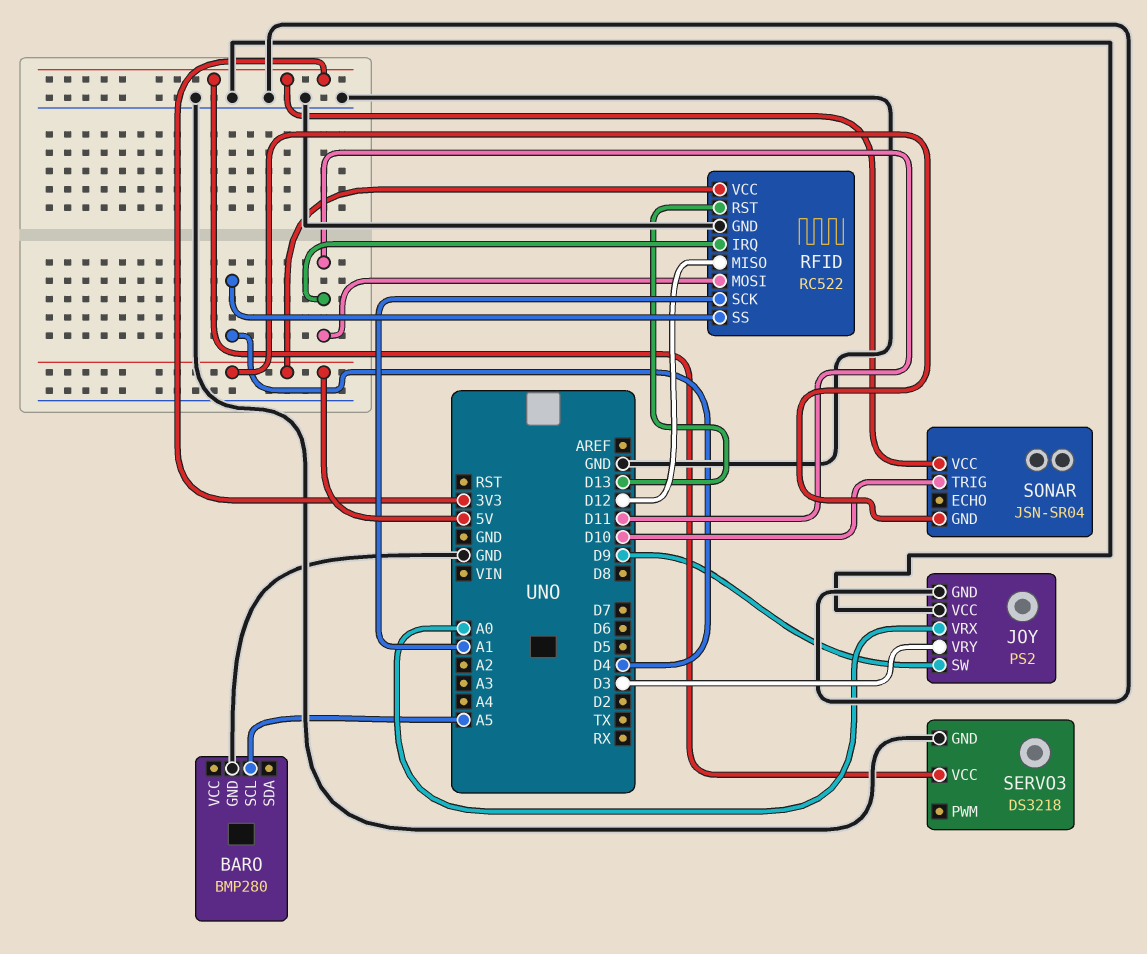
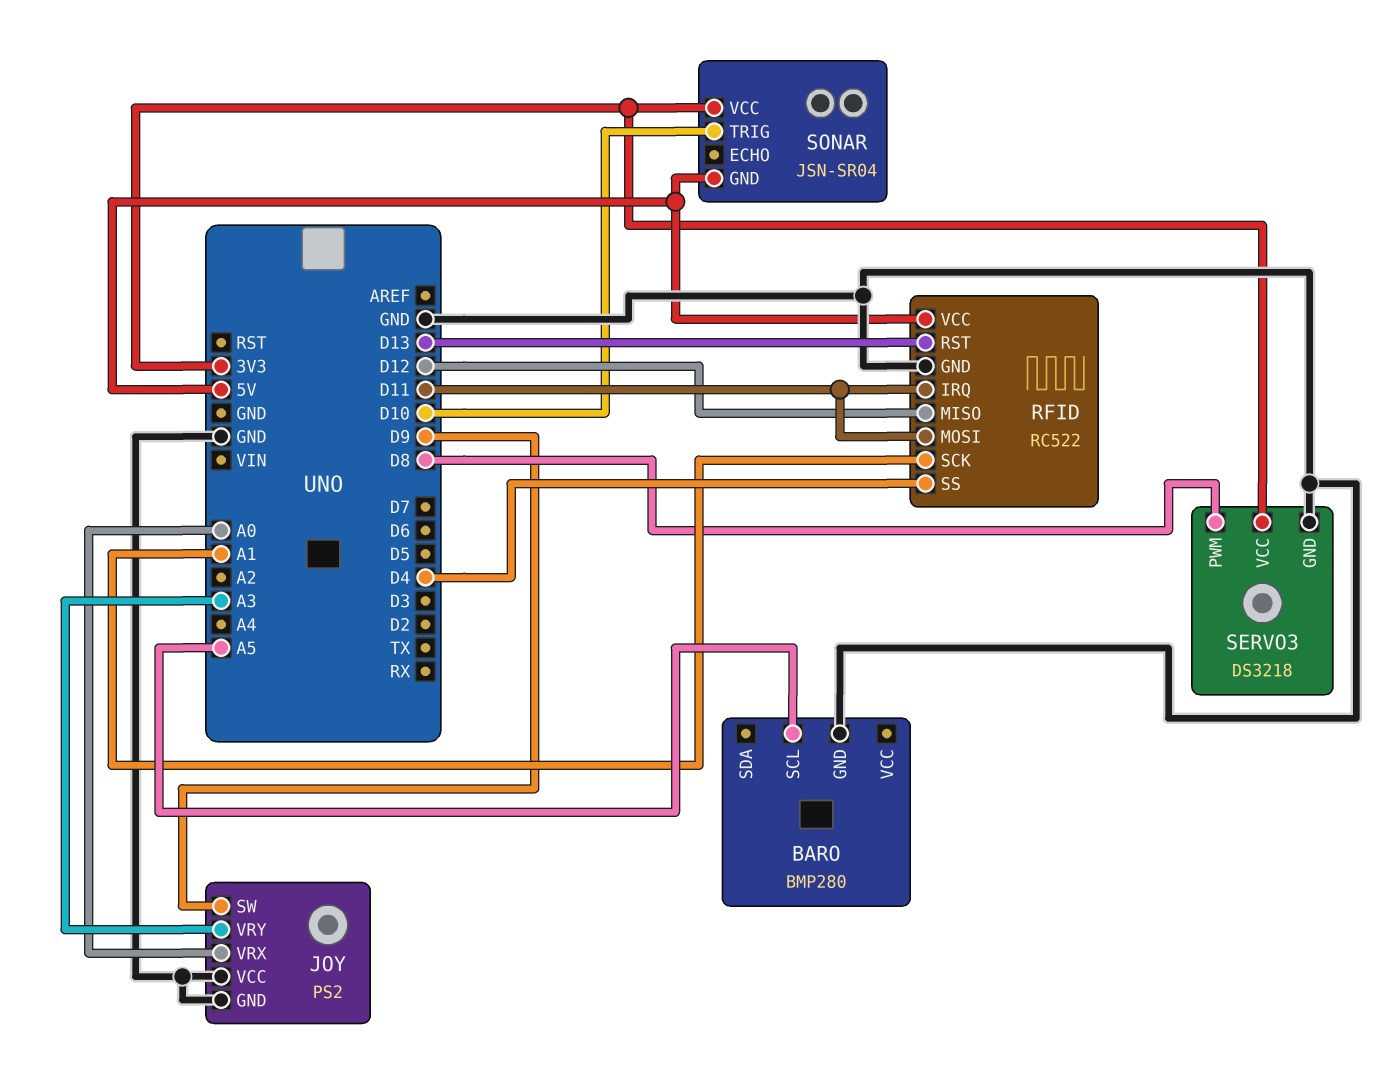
JOY pin VRY: D3 -> A3
SERVO3 pin PWM: none -> D8

